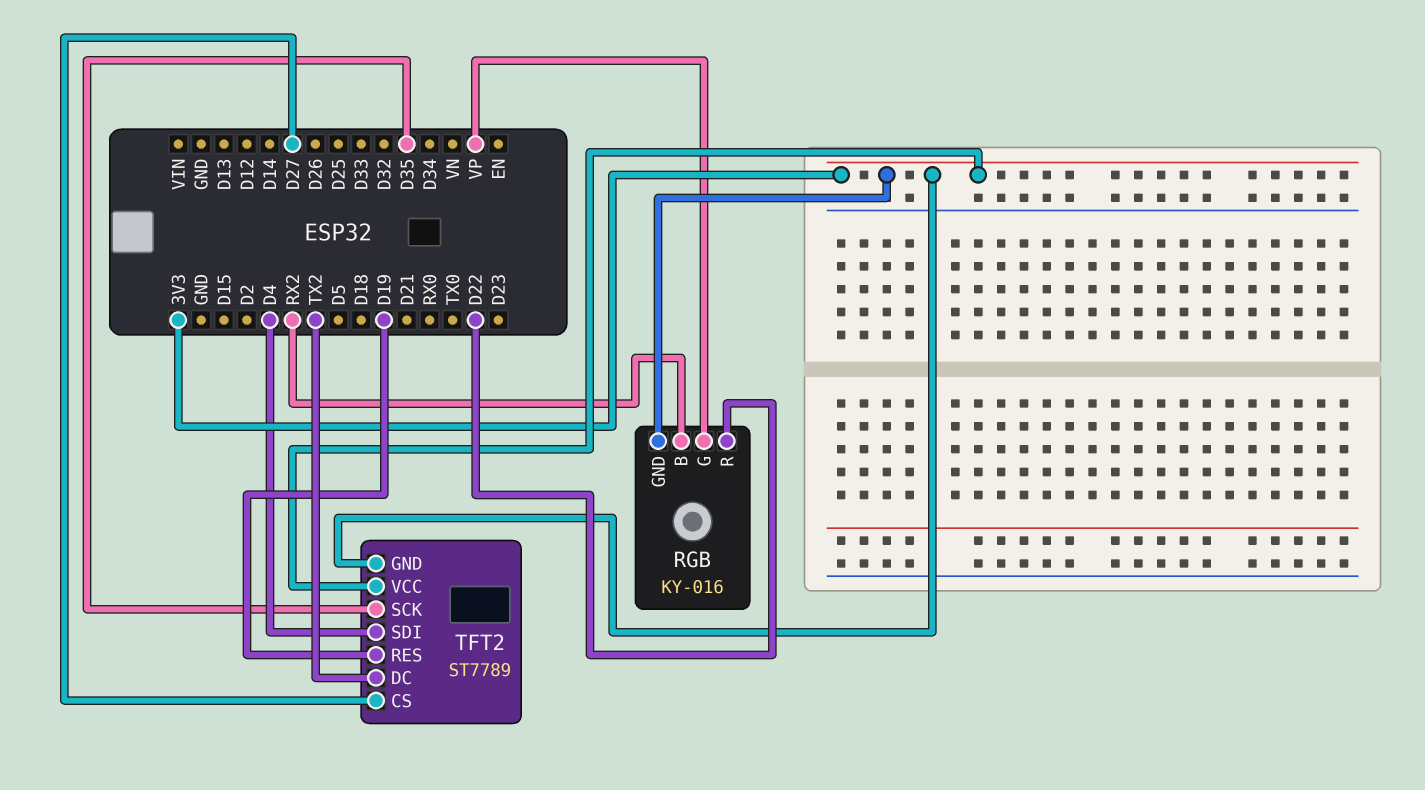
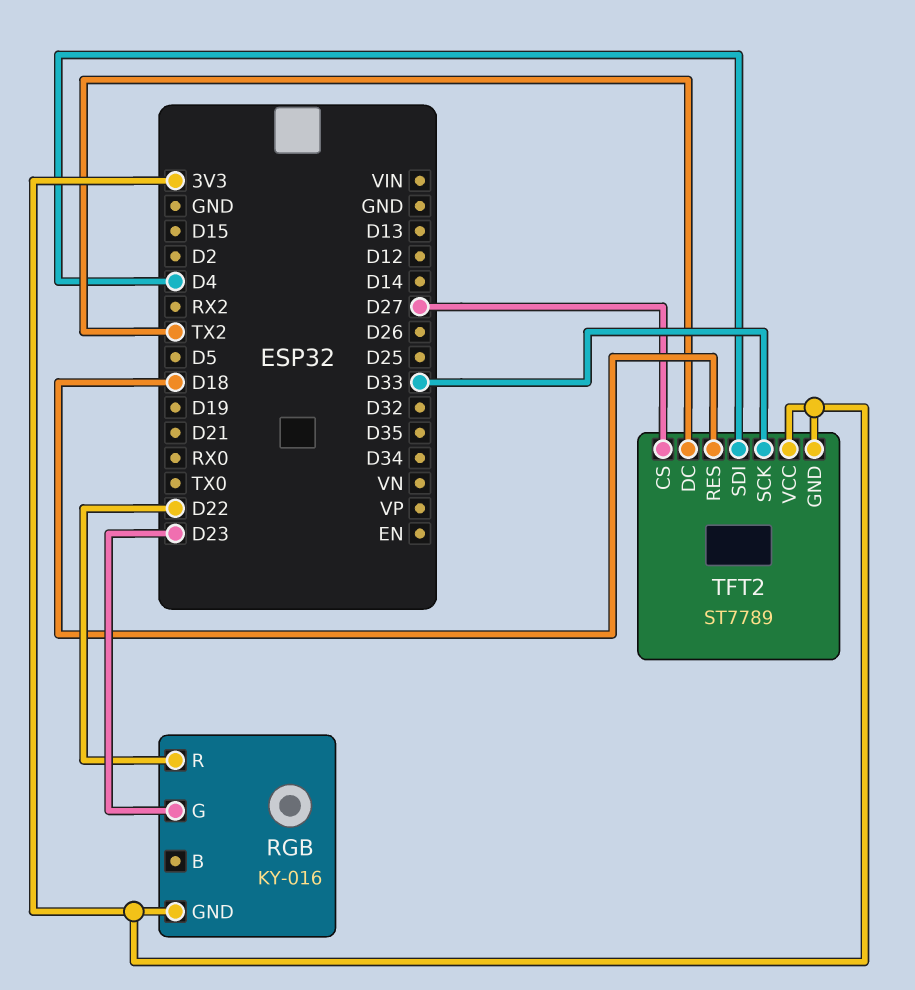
RGB pin B: RX2 -> none
RGB pin G: VP -> D23
TFT2 pin RES: D19 -> D18
TFT2 pin SCK: D35 -> D33

